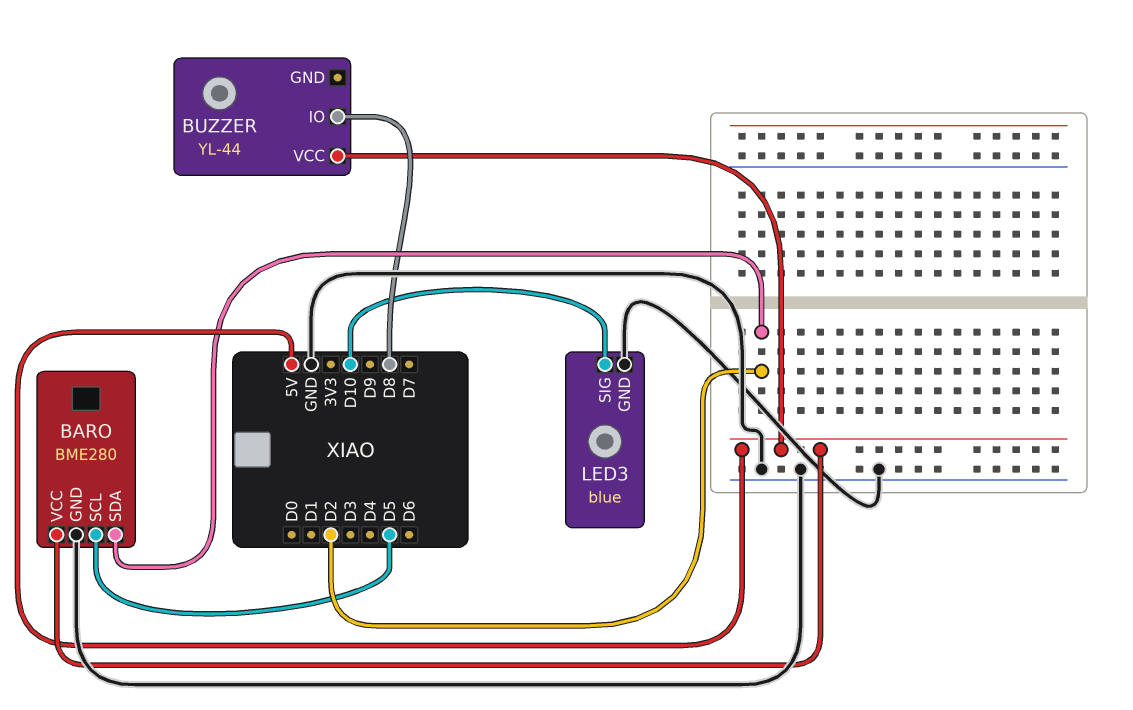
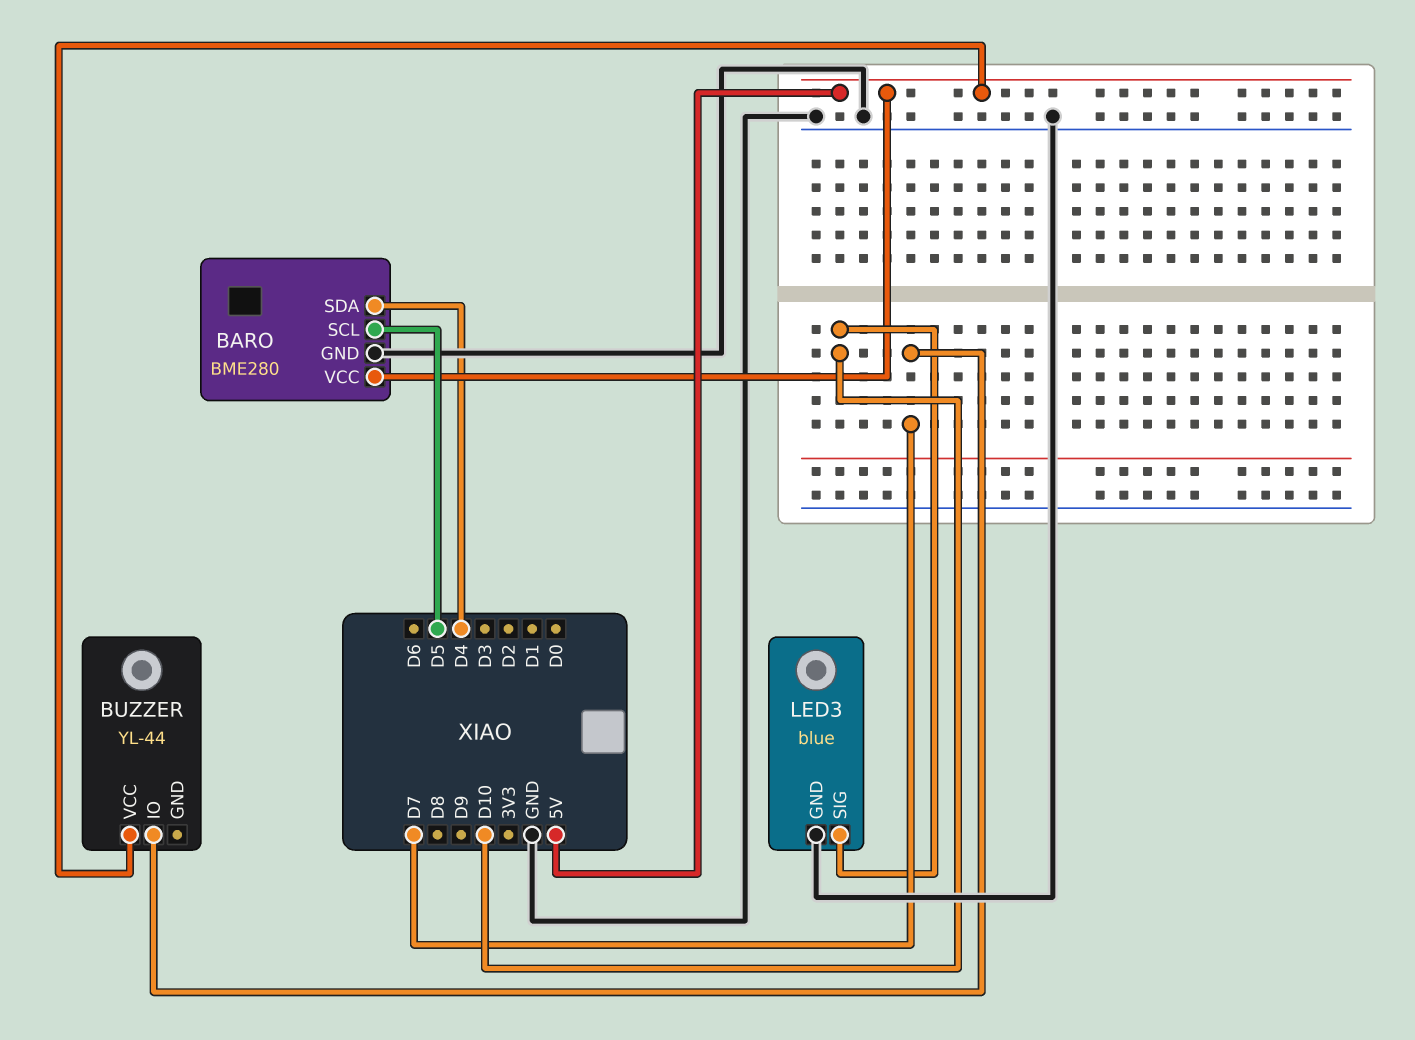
BARO pin SDA: D2 -> D4
BUZZER pin IO: D8 -> D7

